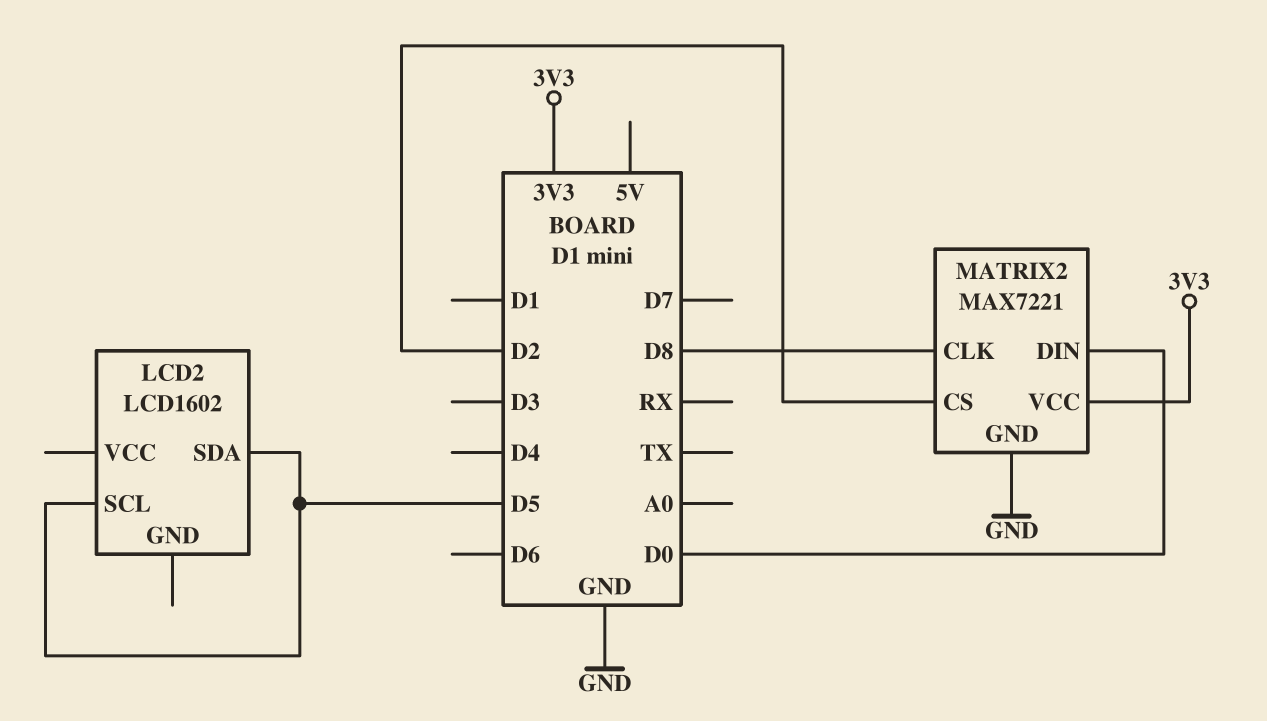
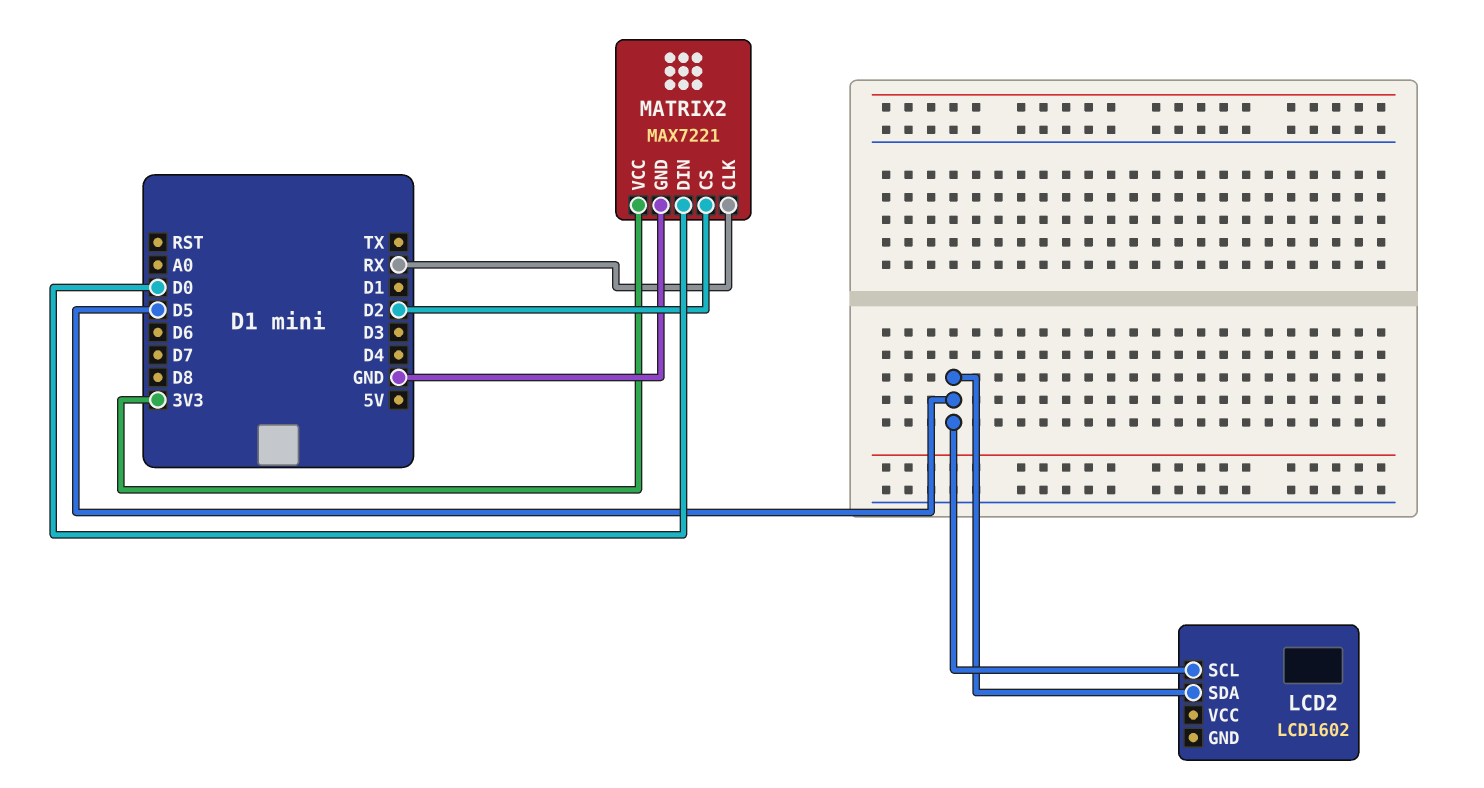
MATRIX2 pin CLK: D8 -> RX

